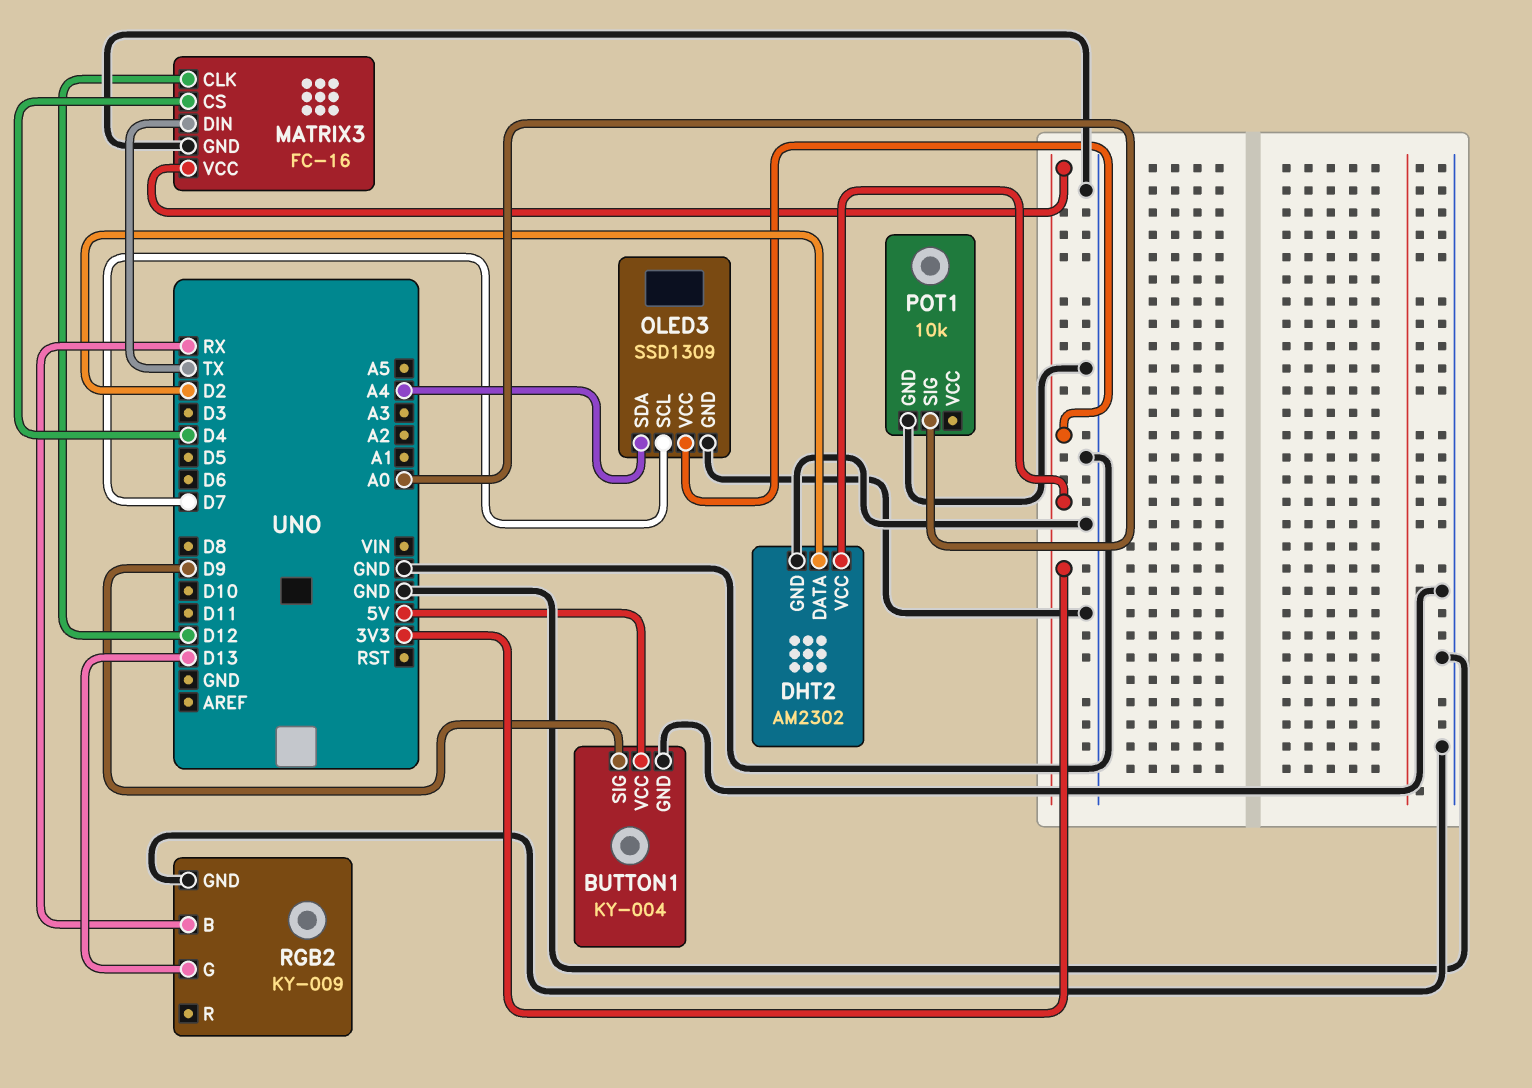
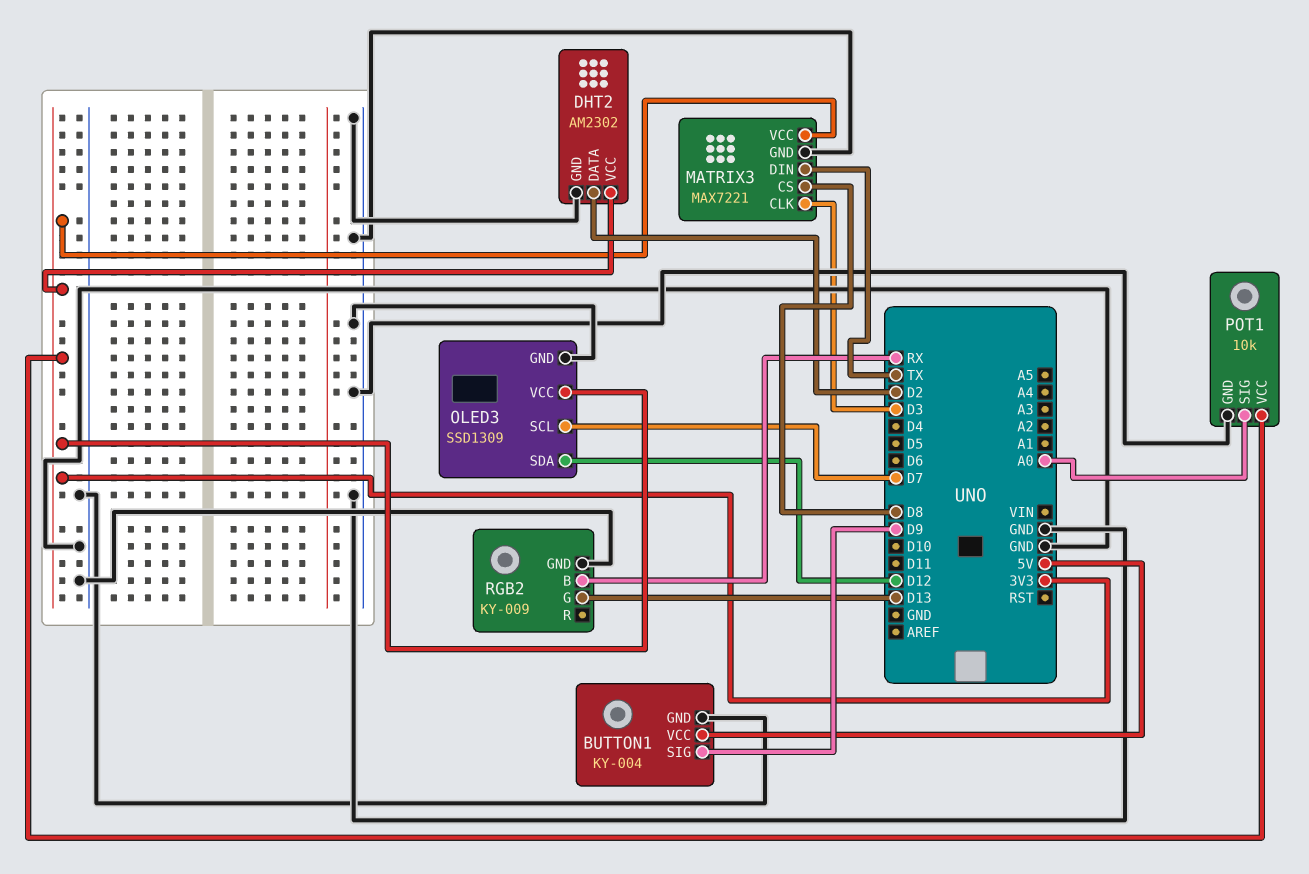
MATRIX3: FC-16 -> MAX7221
MATRIX3 pin CLK: D12 -> D3
MATRIX3 pin CS: D4 -> D8
OLED3 pin SDA: A4 -> D12
POT1 pin VCC: none -> 3V3

